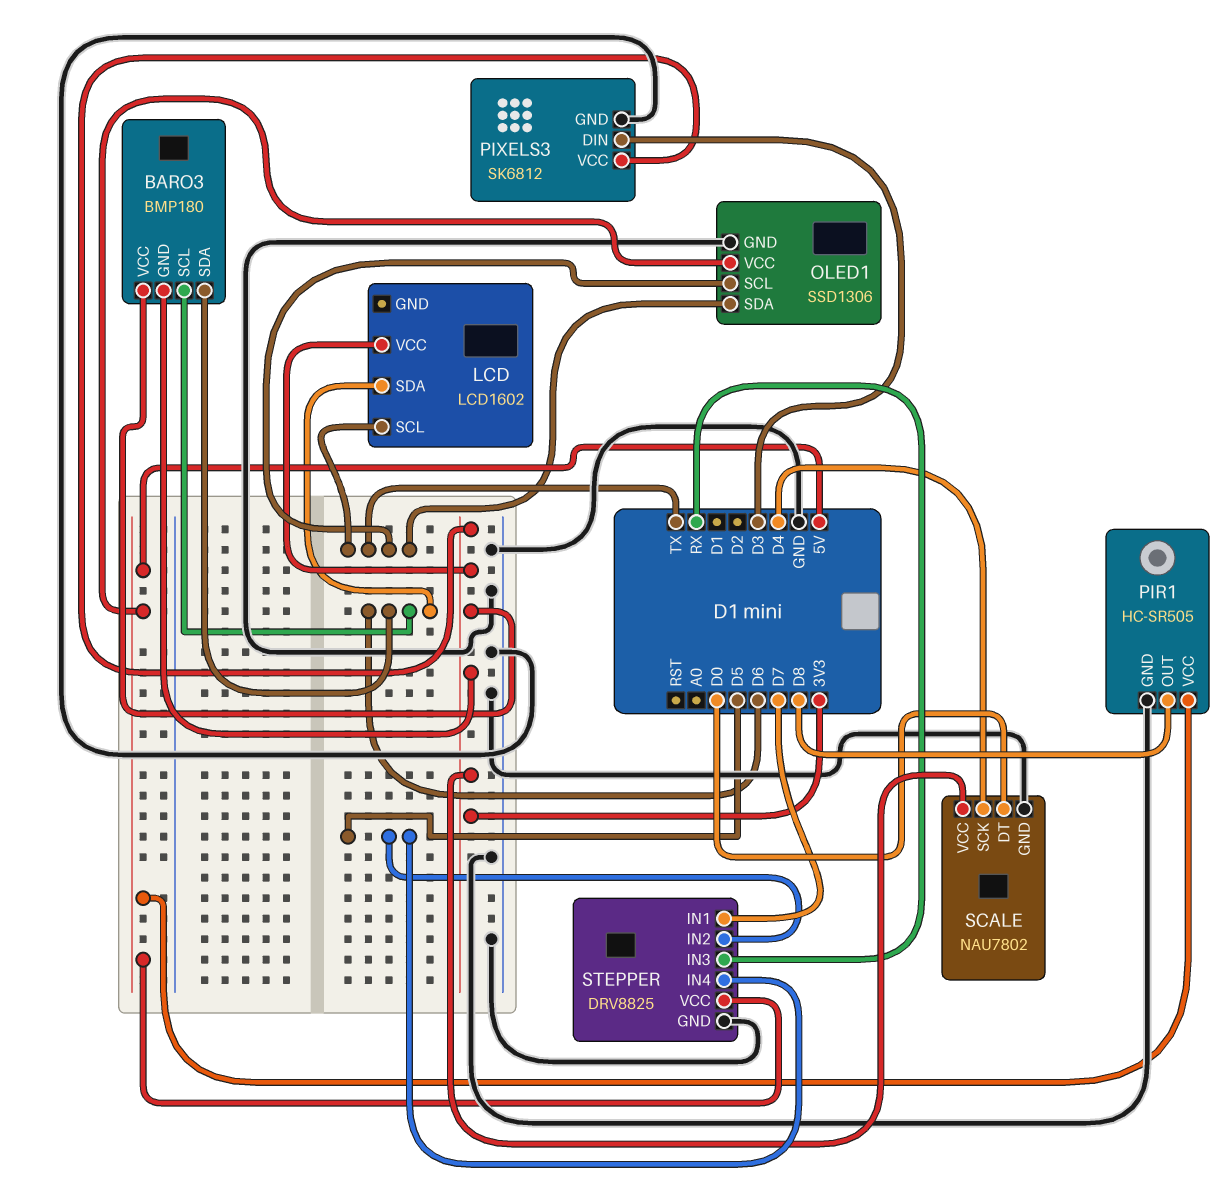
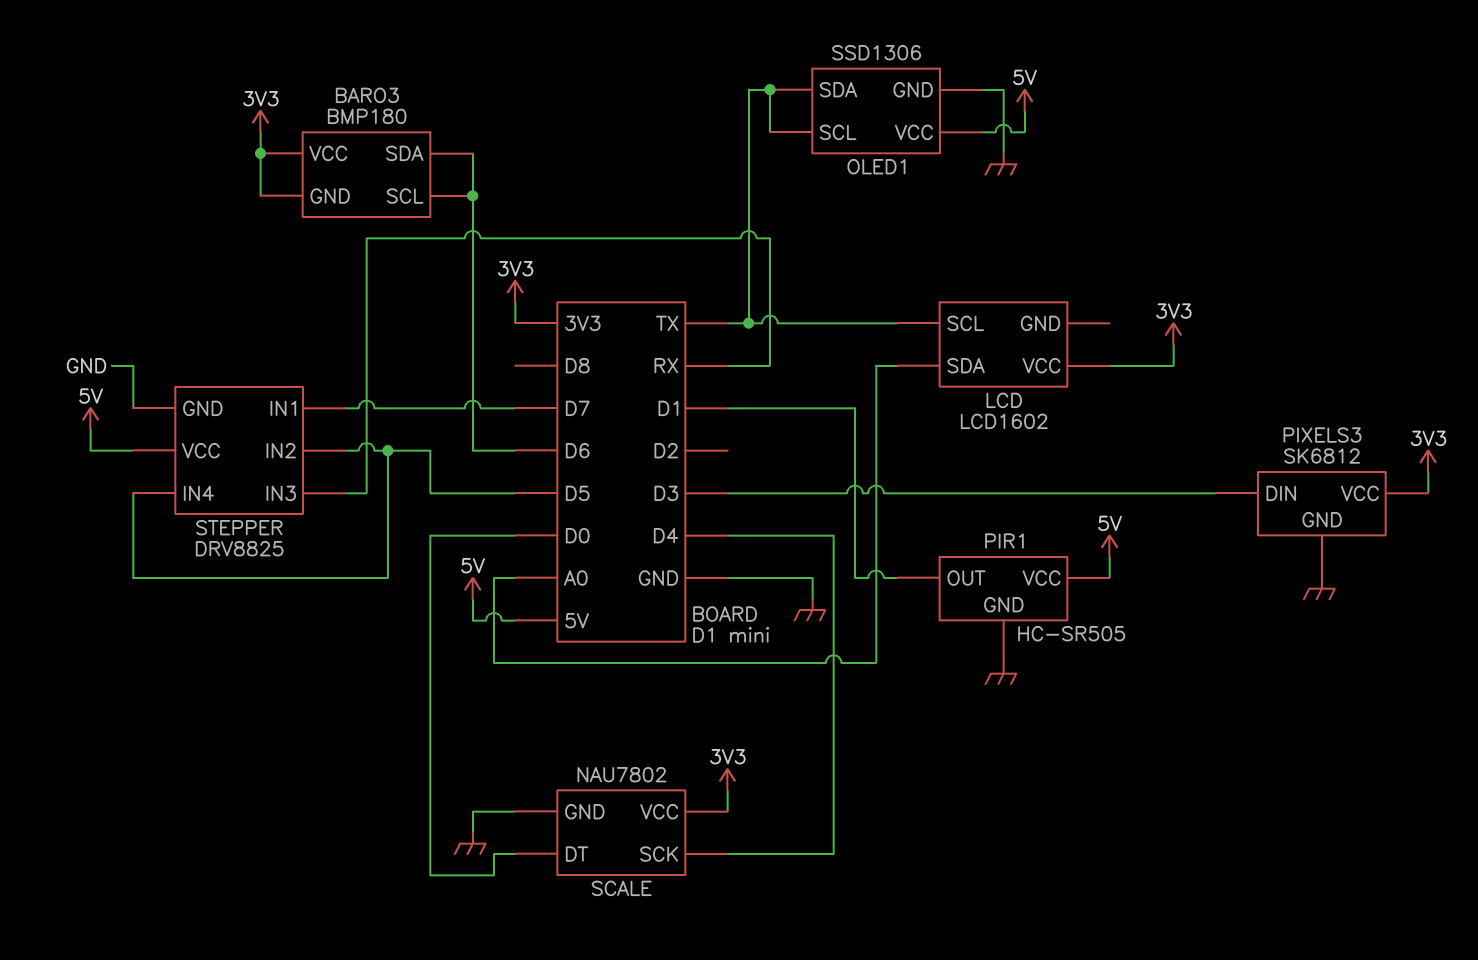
LCD pin SDA: D6 -> A0
PIR1 pin OUT: D8 -> D1

